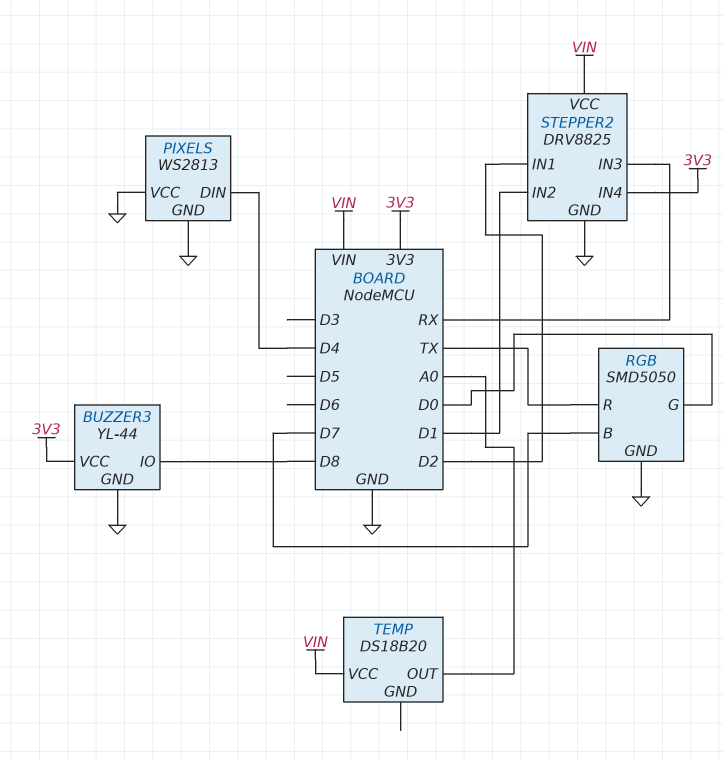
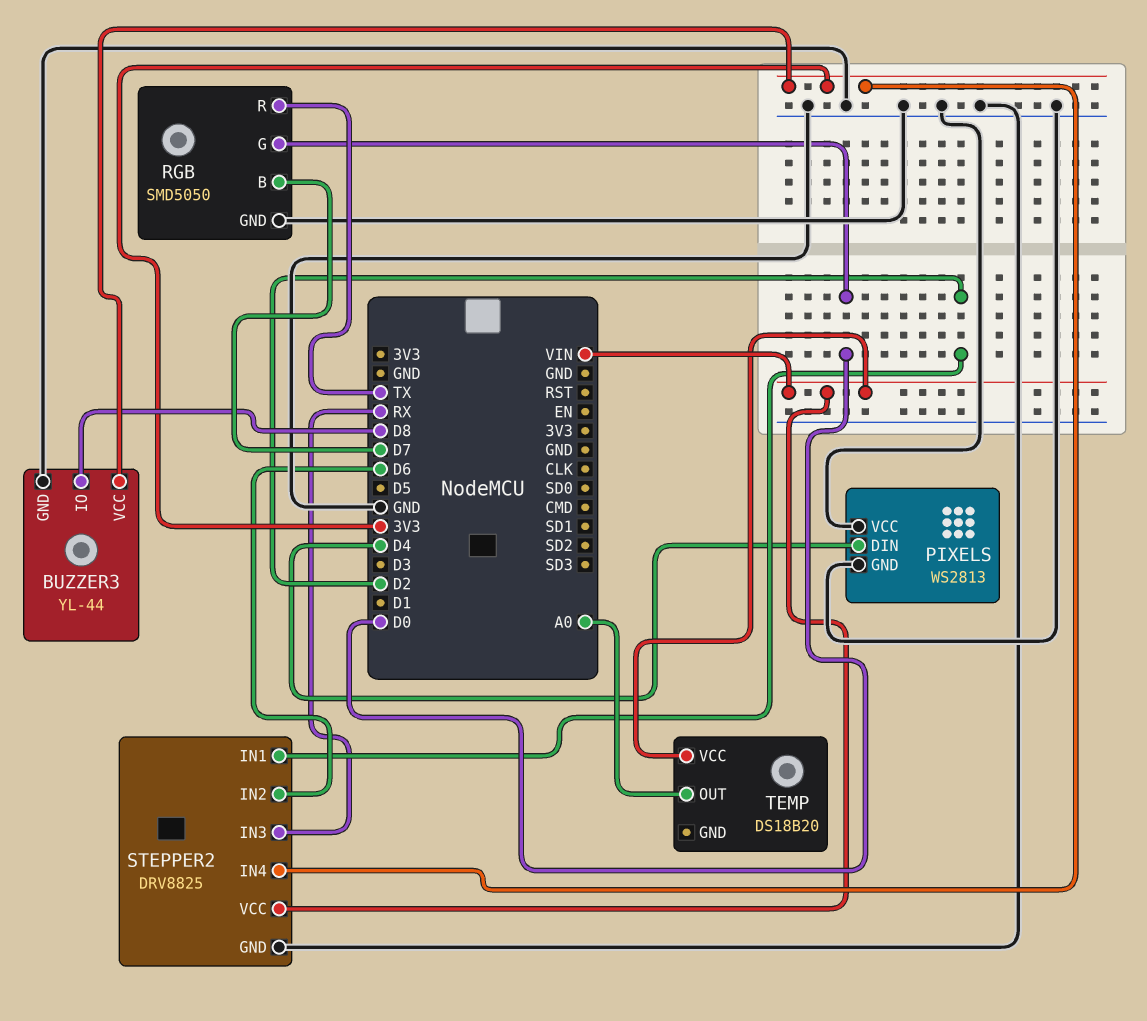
STEPPER2 pin IN2: D1 -> D6

